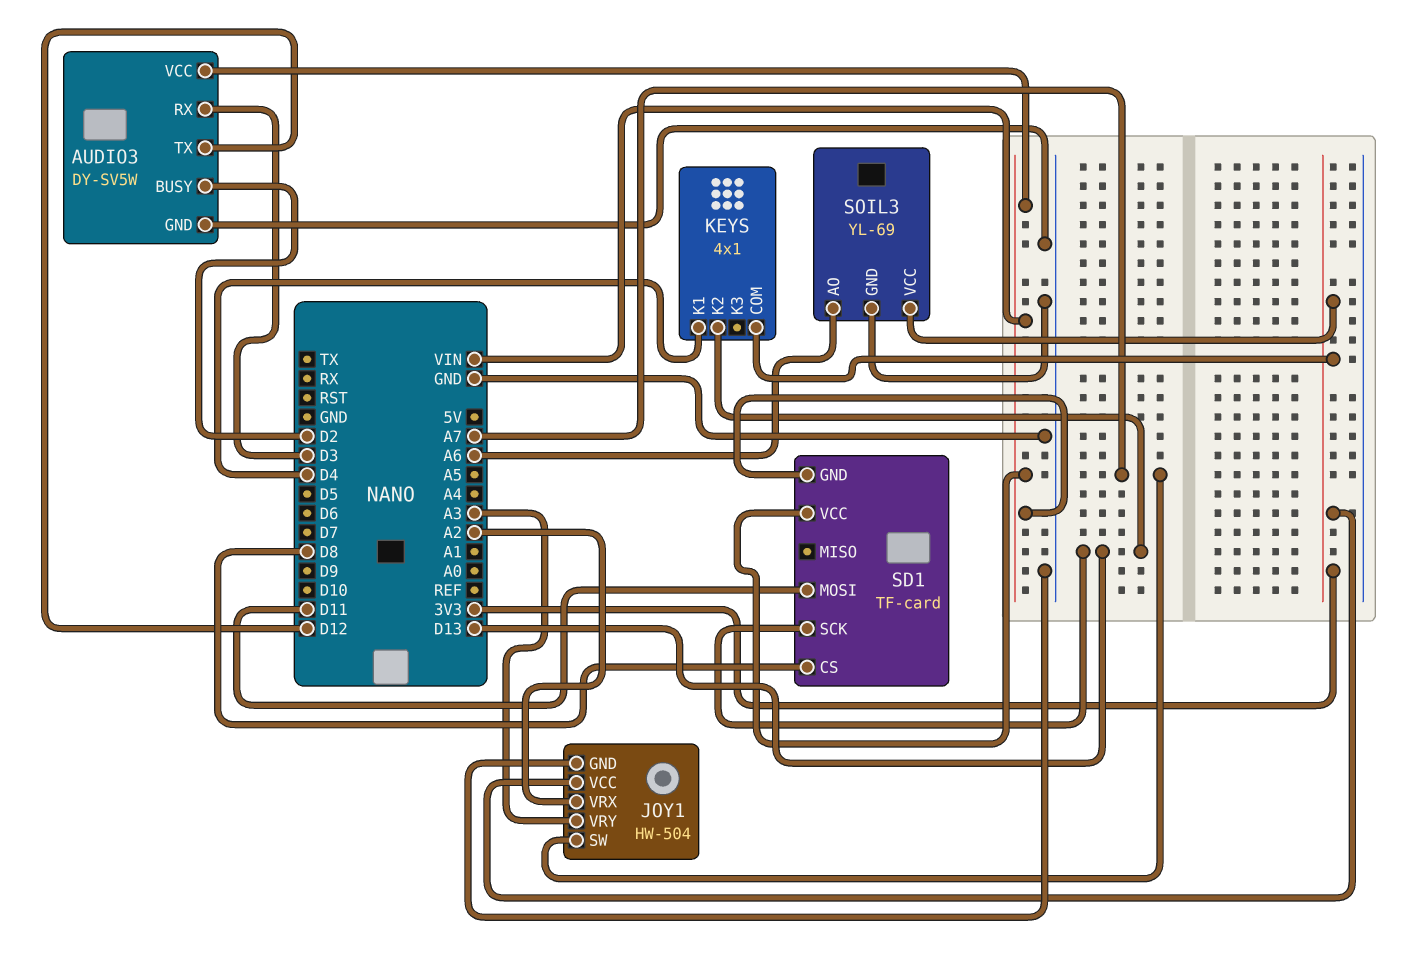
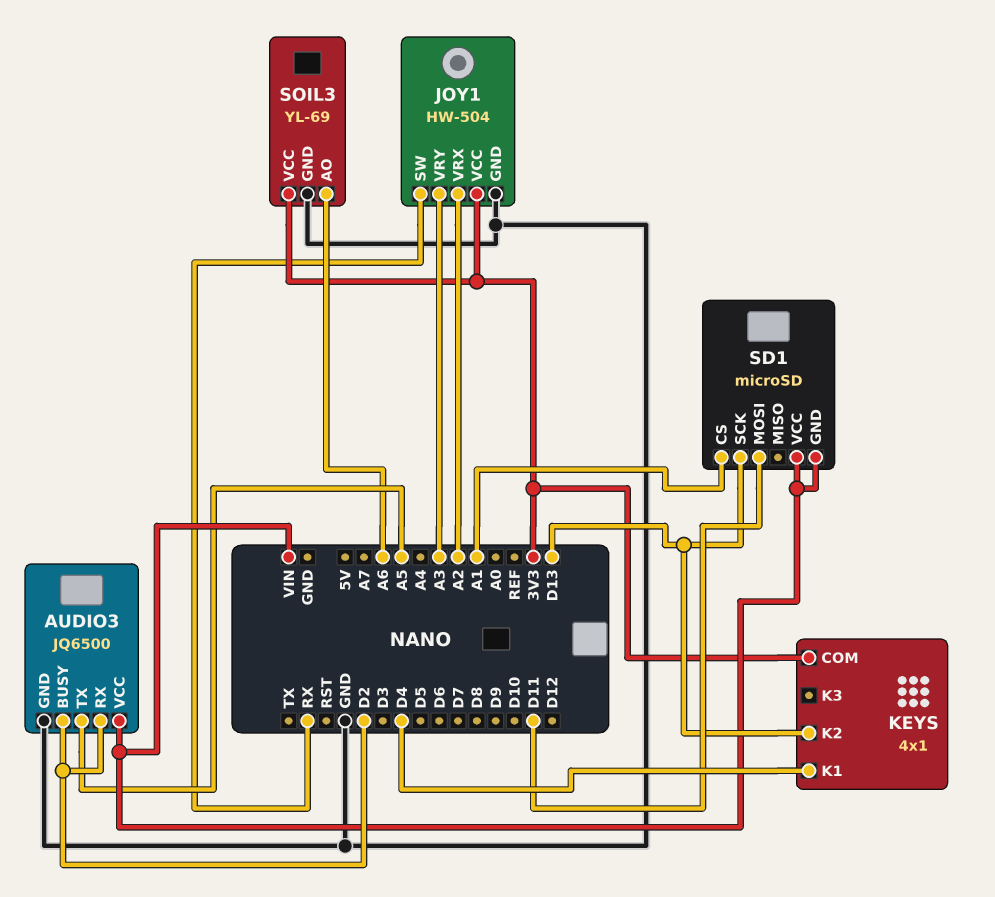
AUDIO3: DY-SV5W -> JQ6500
AUDIO3 pin RX: D3 -> D2
AUDIO3 pin TX: D12 -> A5
JOY1 pin SW: A7 -> RX
SD1: TF-card -> microSD
SD1 pin CS: D8 -> A1

